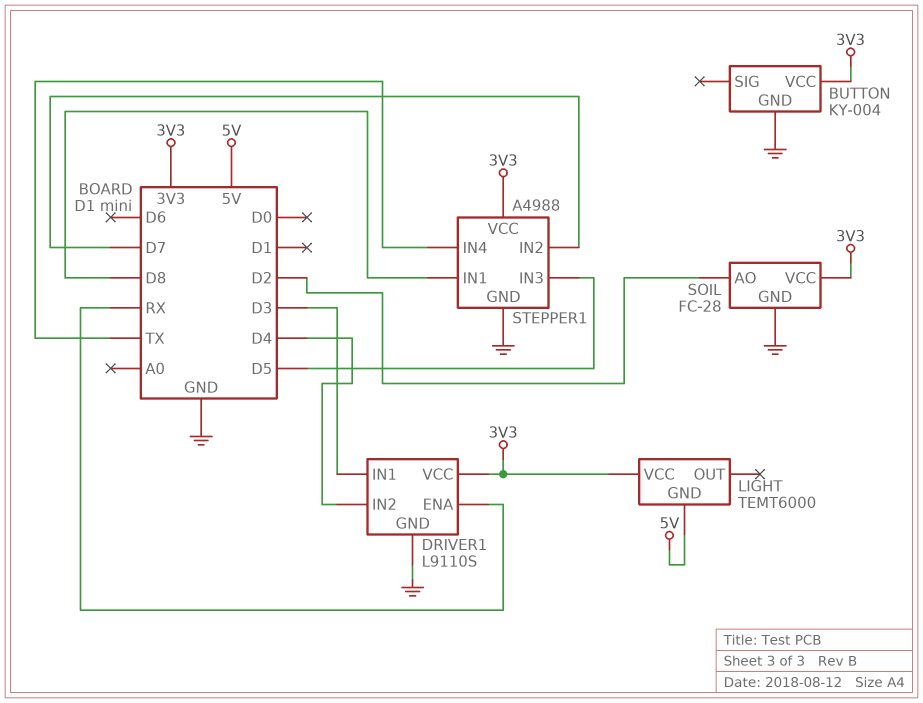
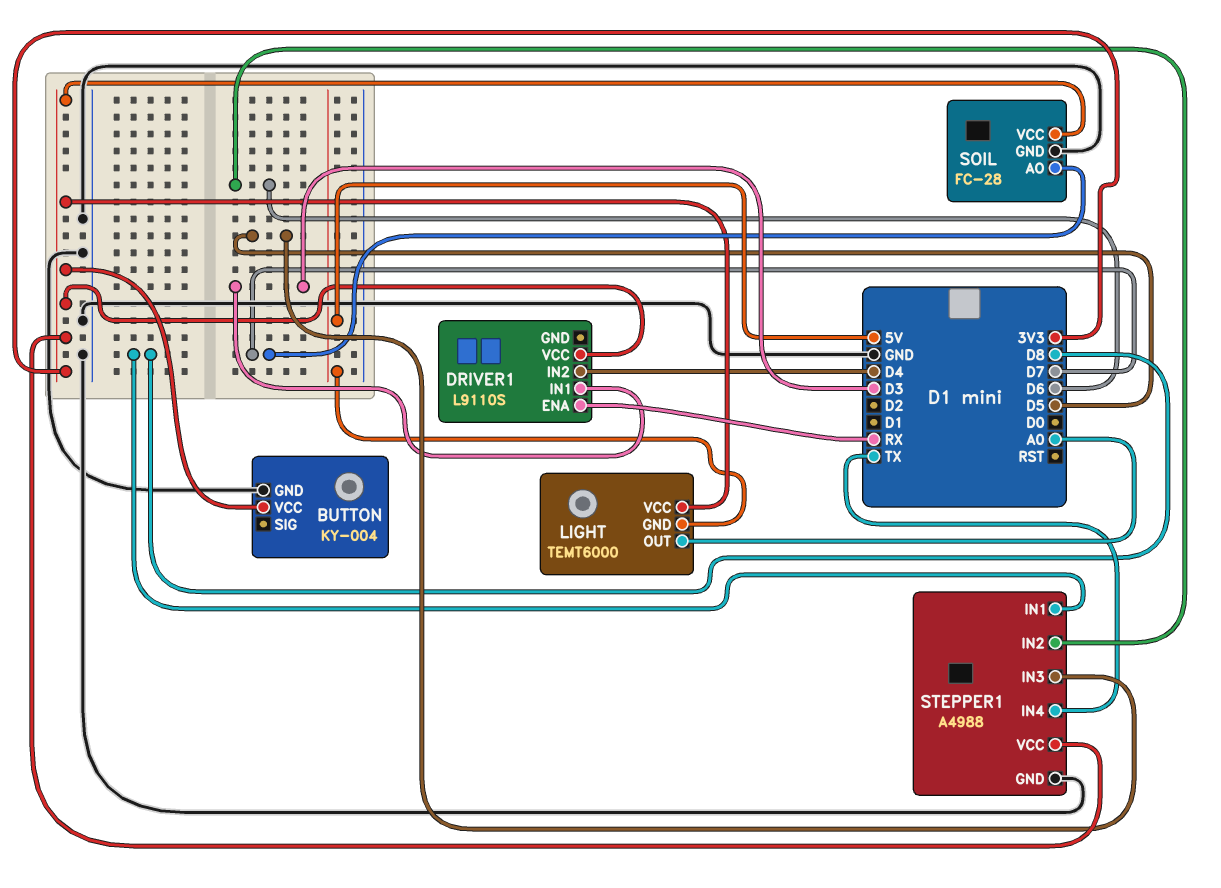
DRIVER1 pin GND: GND -> none
LIGHT pin OUT: none -> A0
SOIL pin AO: D2 -> D7
STEPPER1 pin IN2: D7 -> D6

